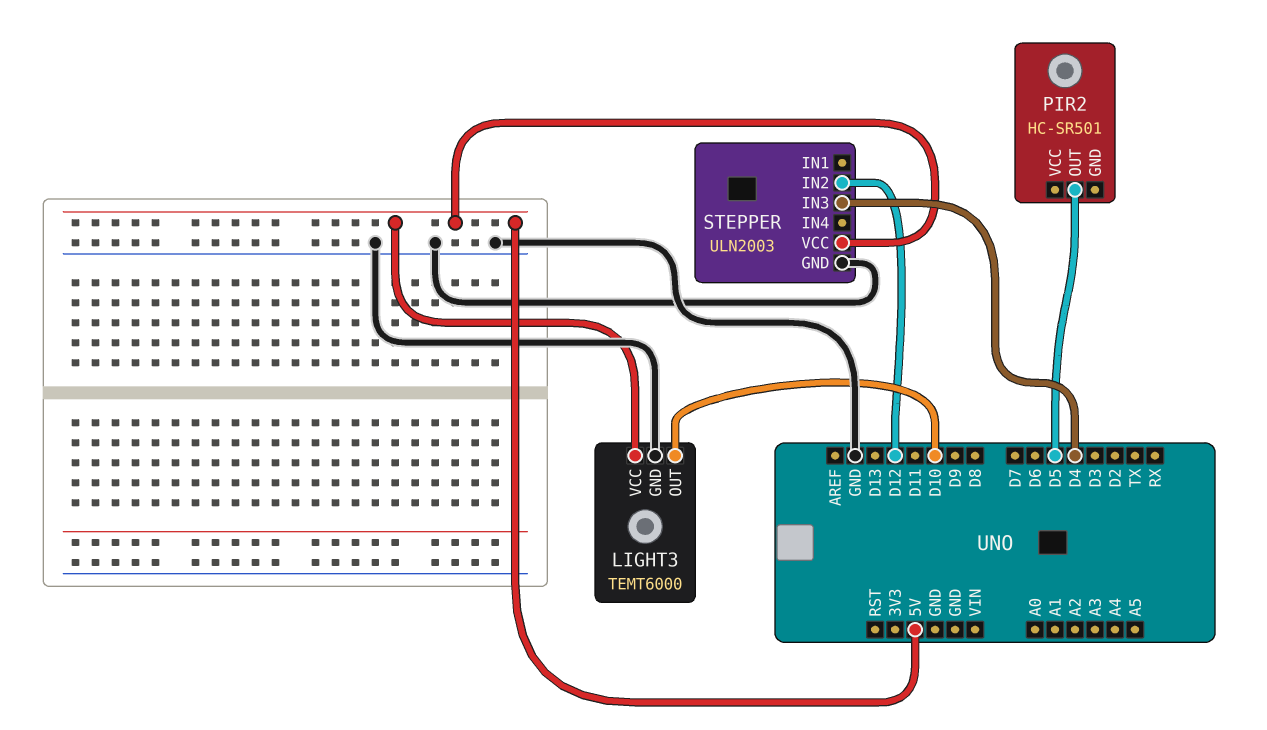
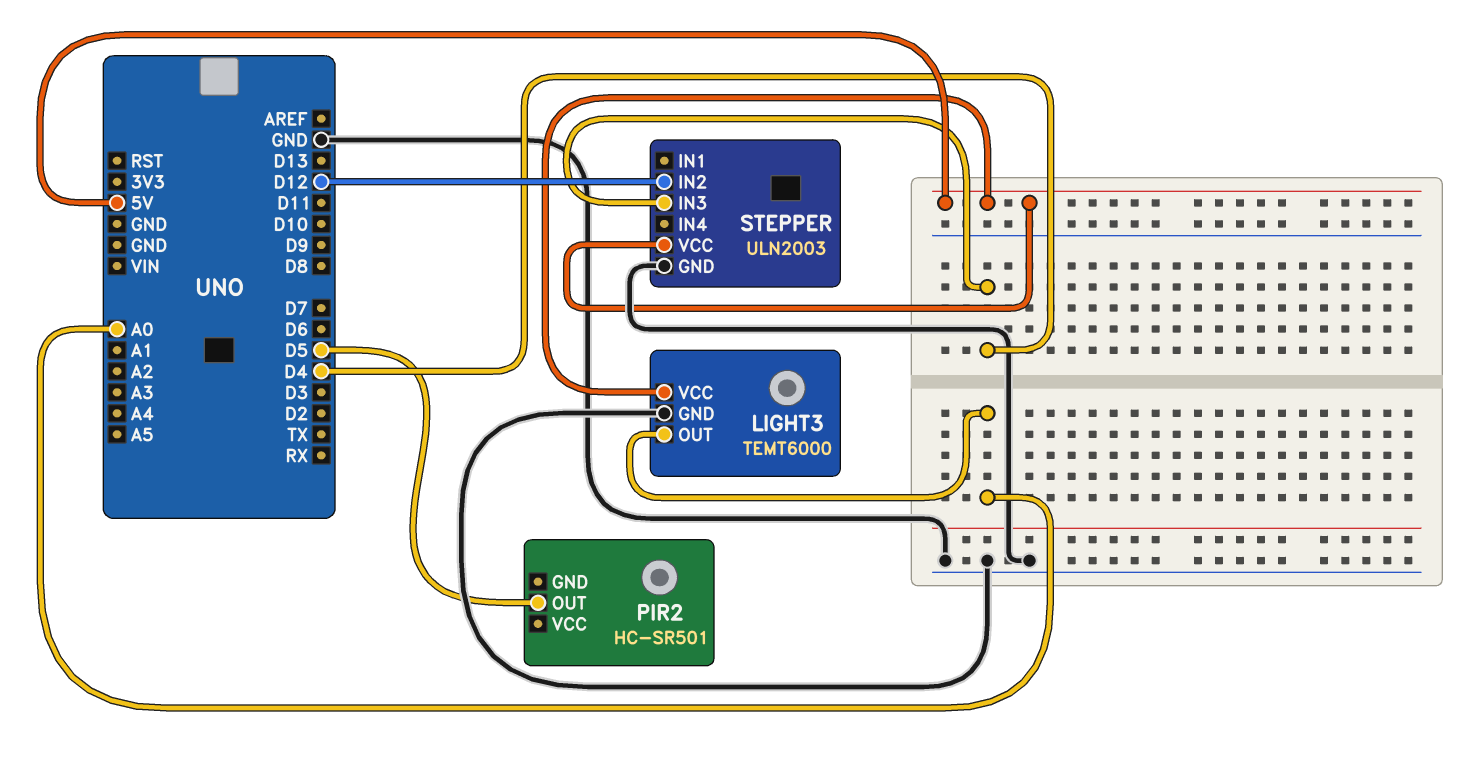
LIGHT3 pin OUT: D10 -> A0

